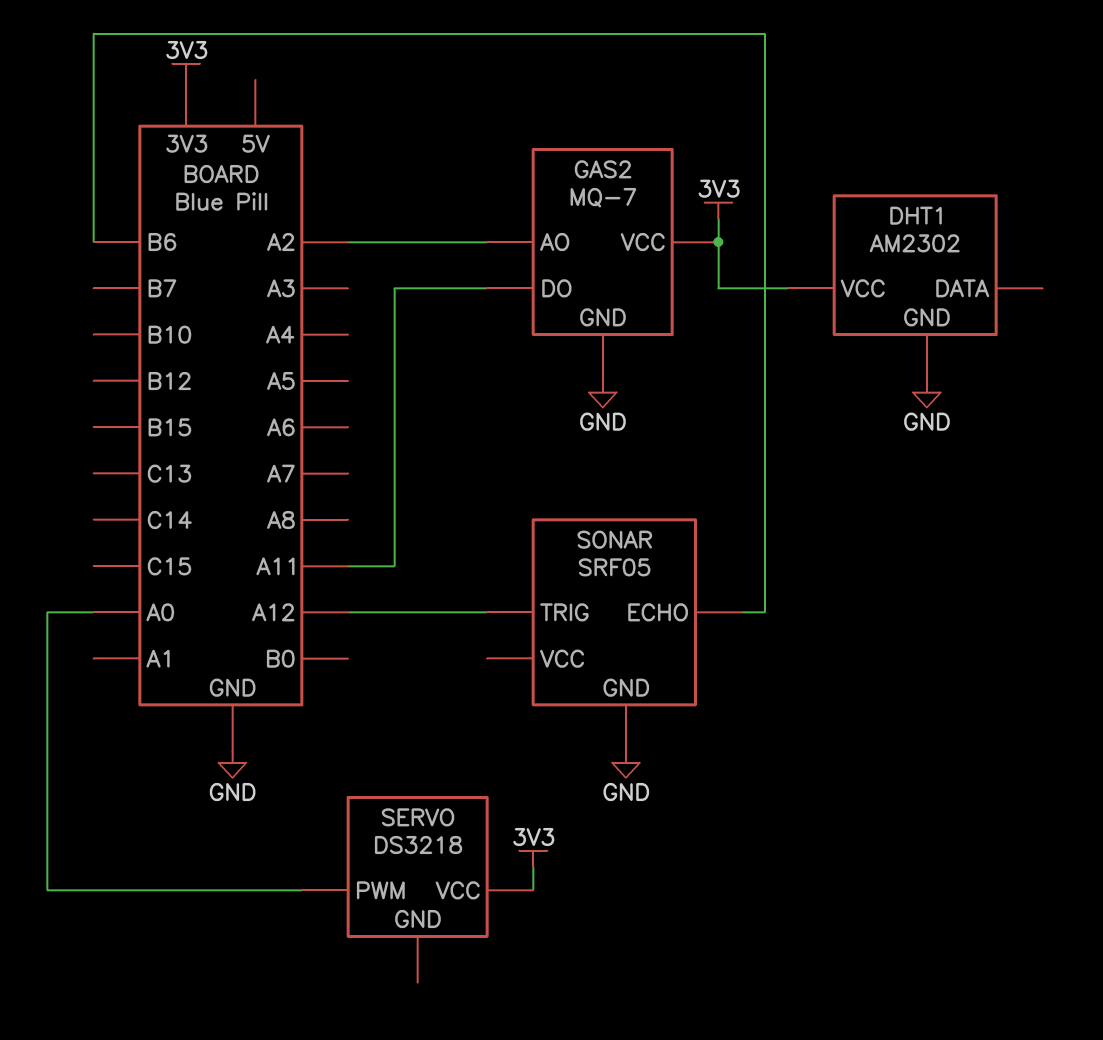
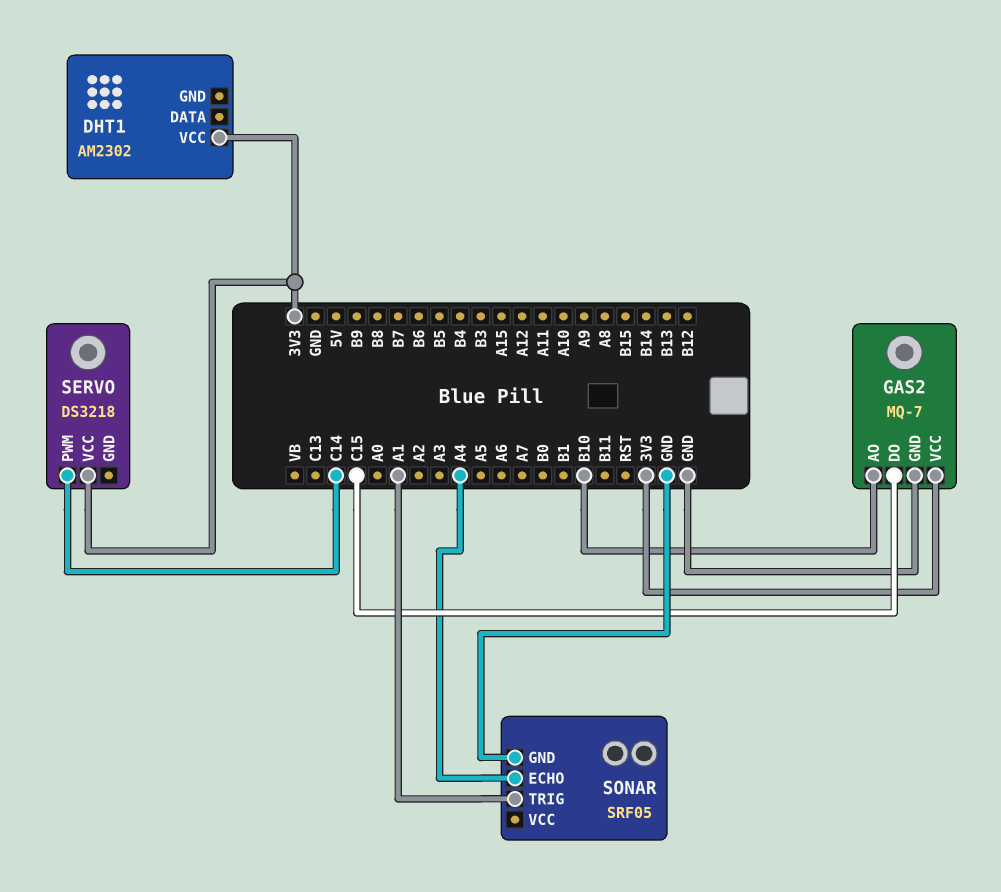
DHT1 pin GND: GND -> none
GAS2 pin AO: A2 -> B10
GAS2 pin DO: A11 -> C15
SERVO pin PWM: A0 -> C14
SONAR pin ECHO: B6 -> A4
SONAR pin TRIG: A12 -> A1

